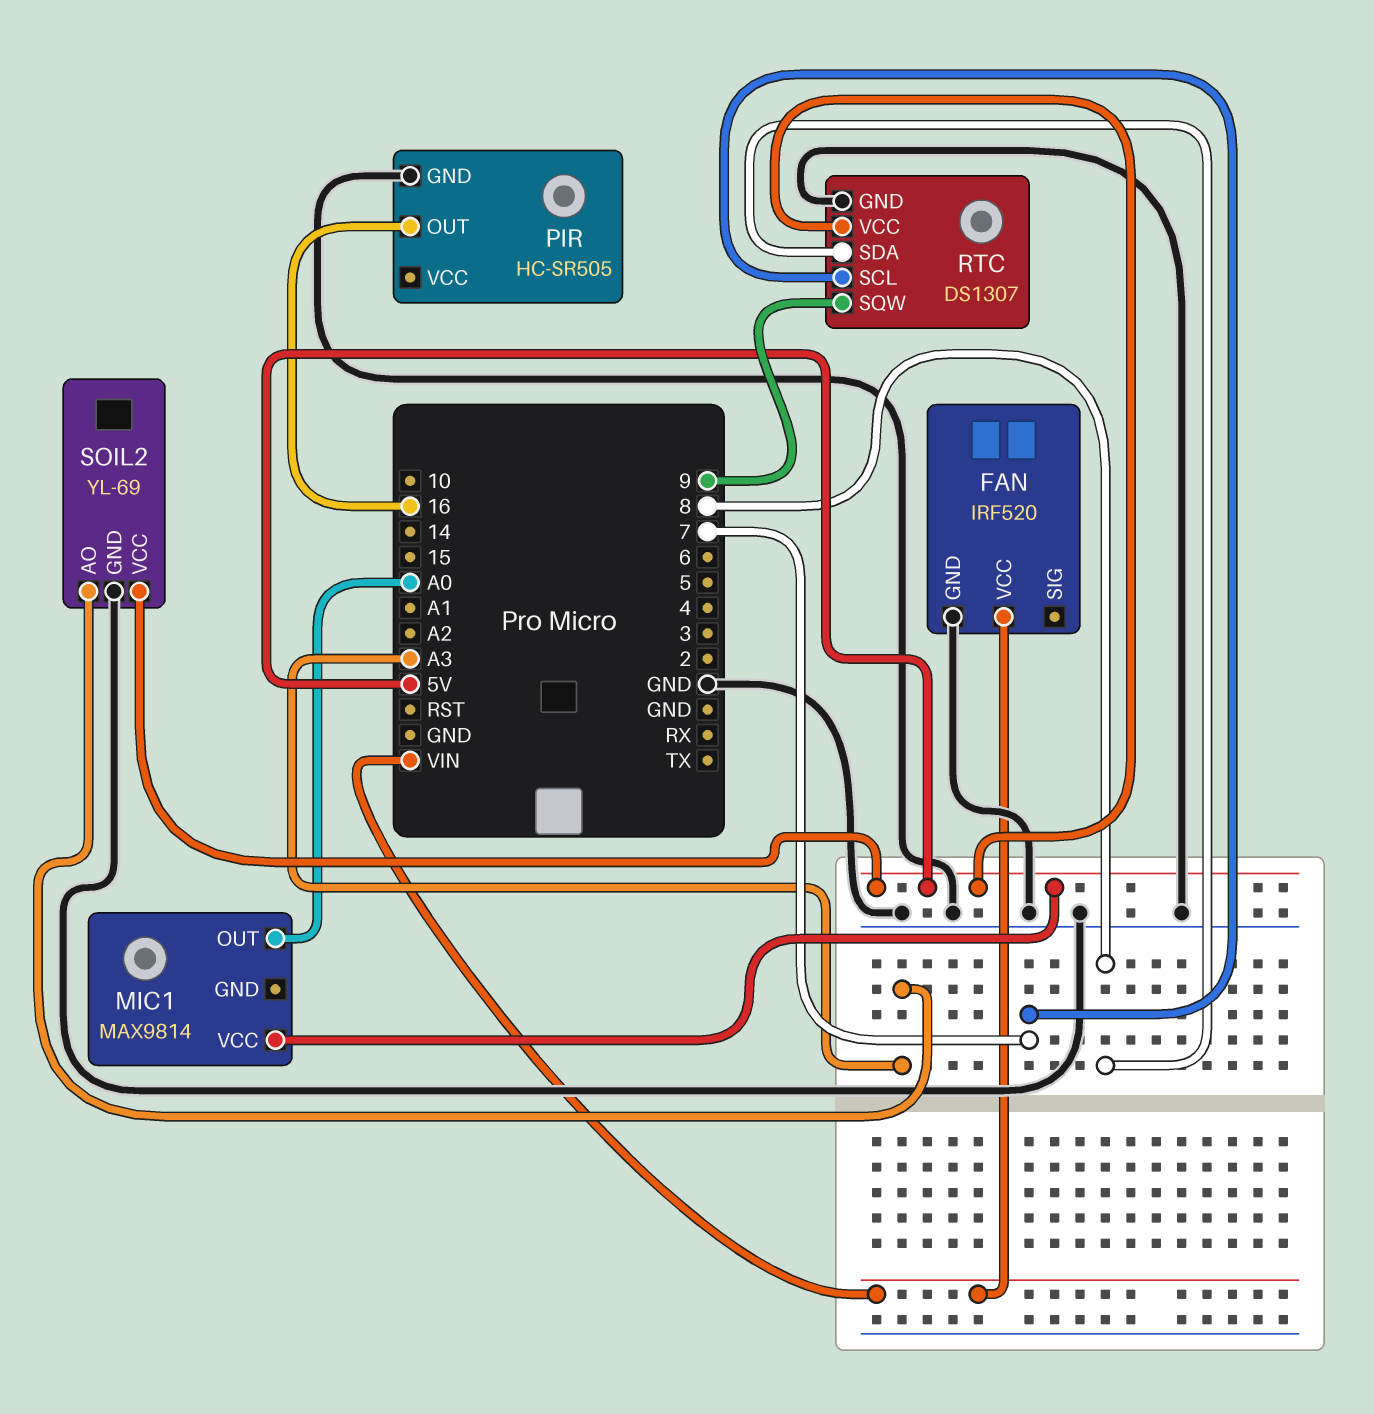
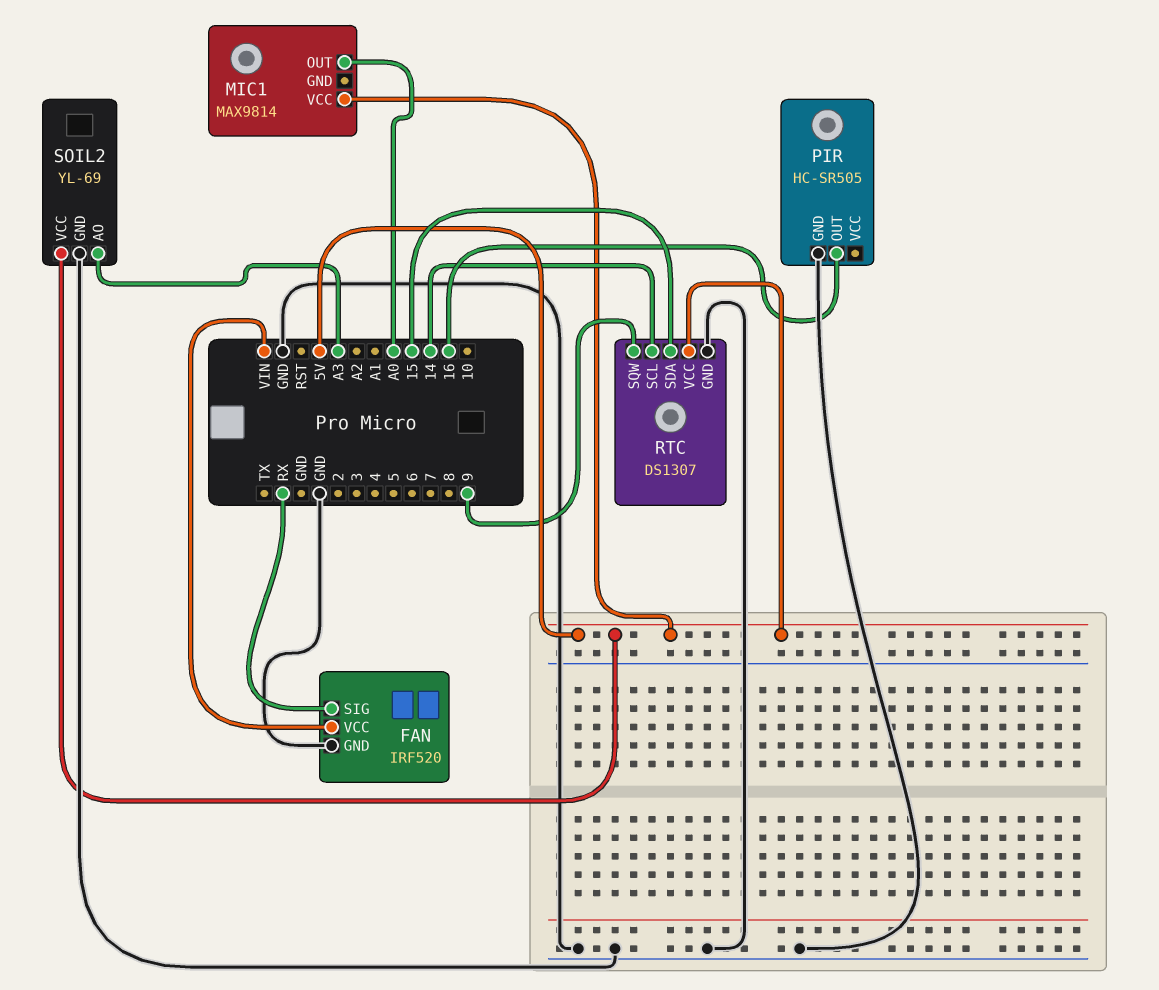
FAN pin SIG: none -> RX
RTC pin SCL: 7 -> 14
RTC pin SDA: 8 -> 15

